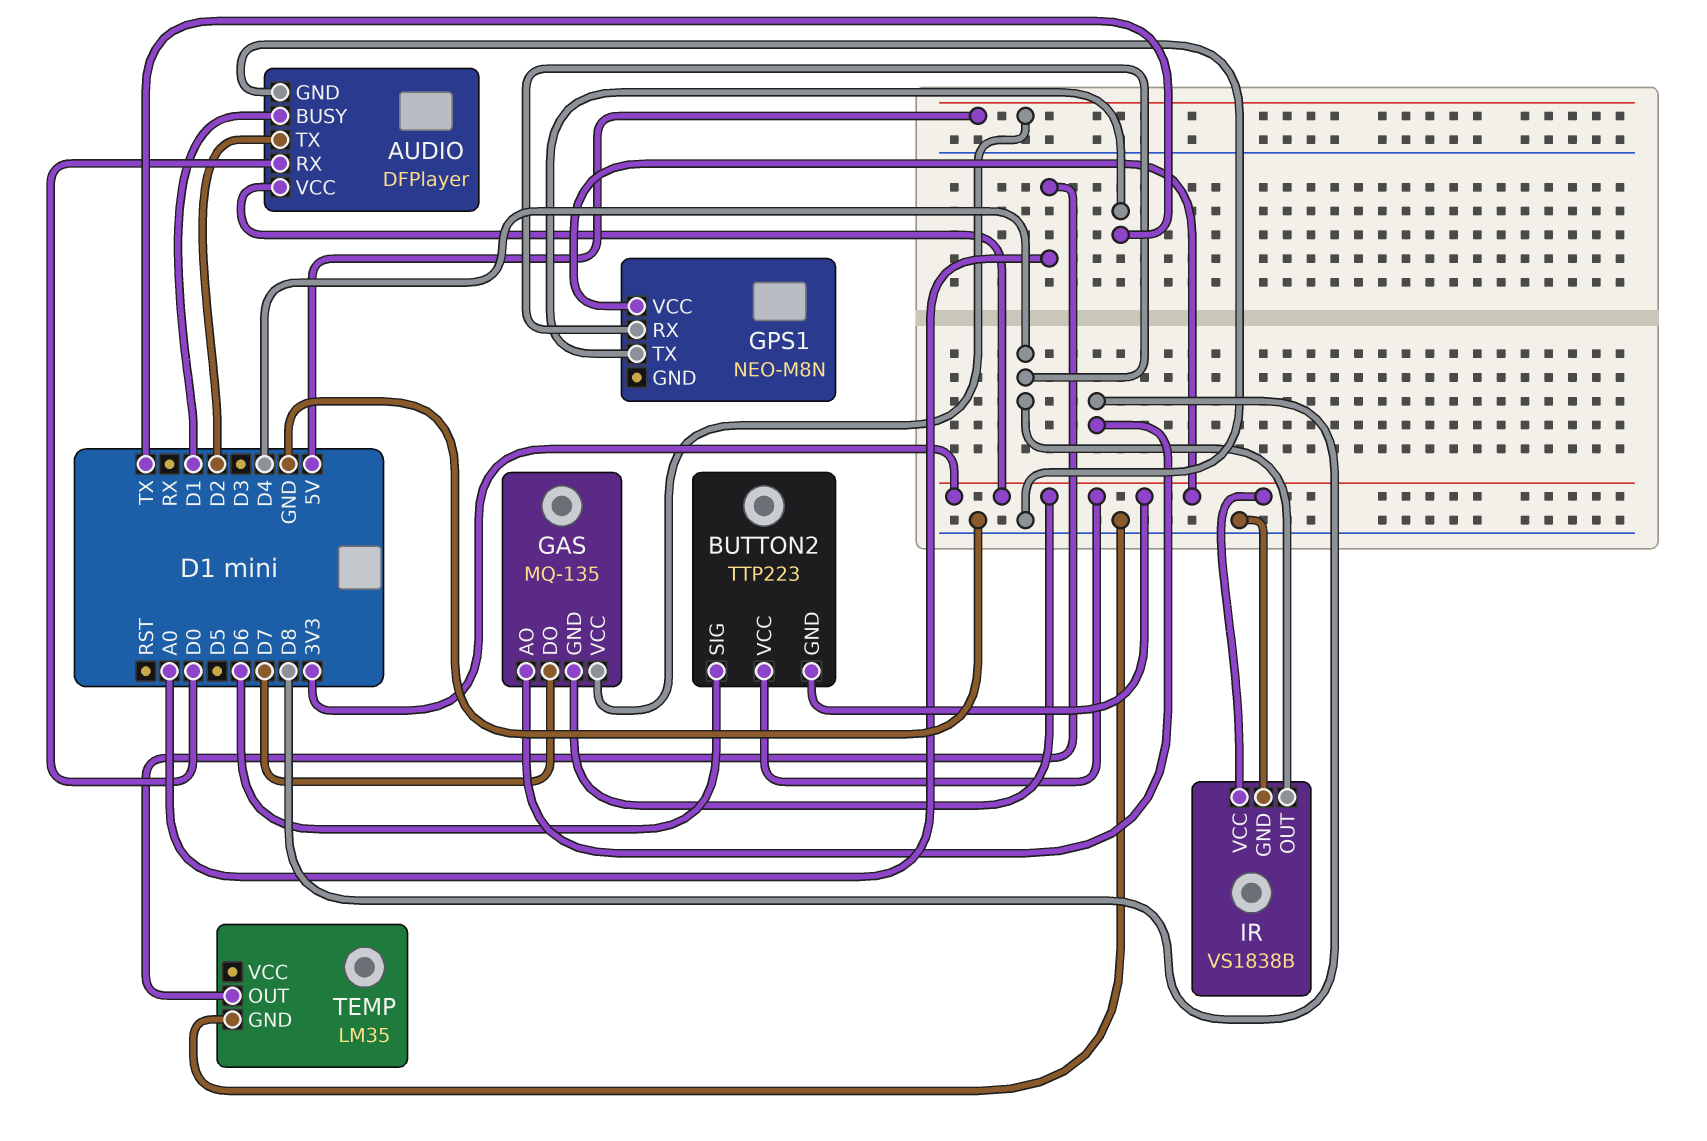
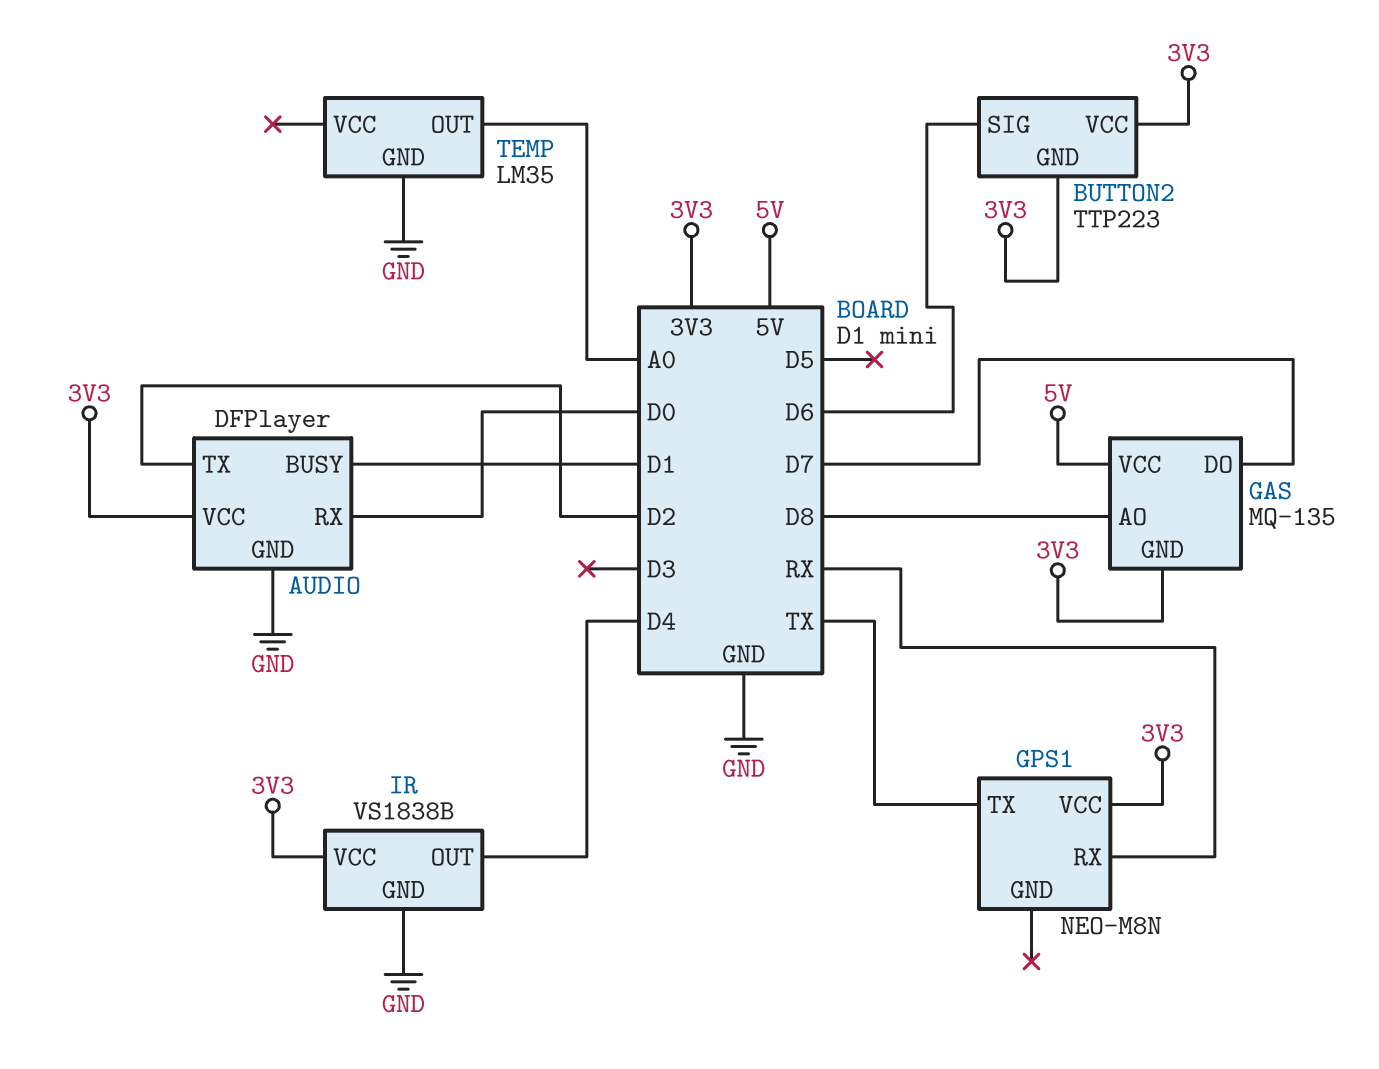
GPS1 pin RX: D4 -> RX

